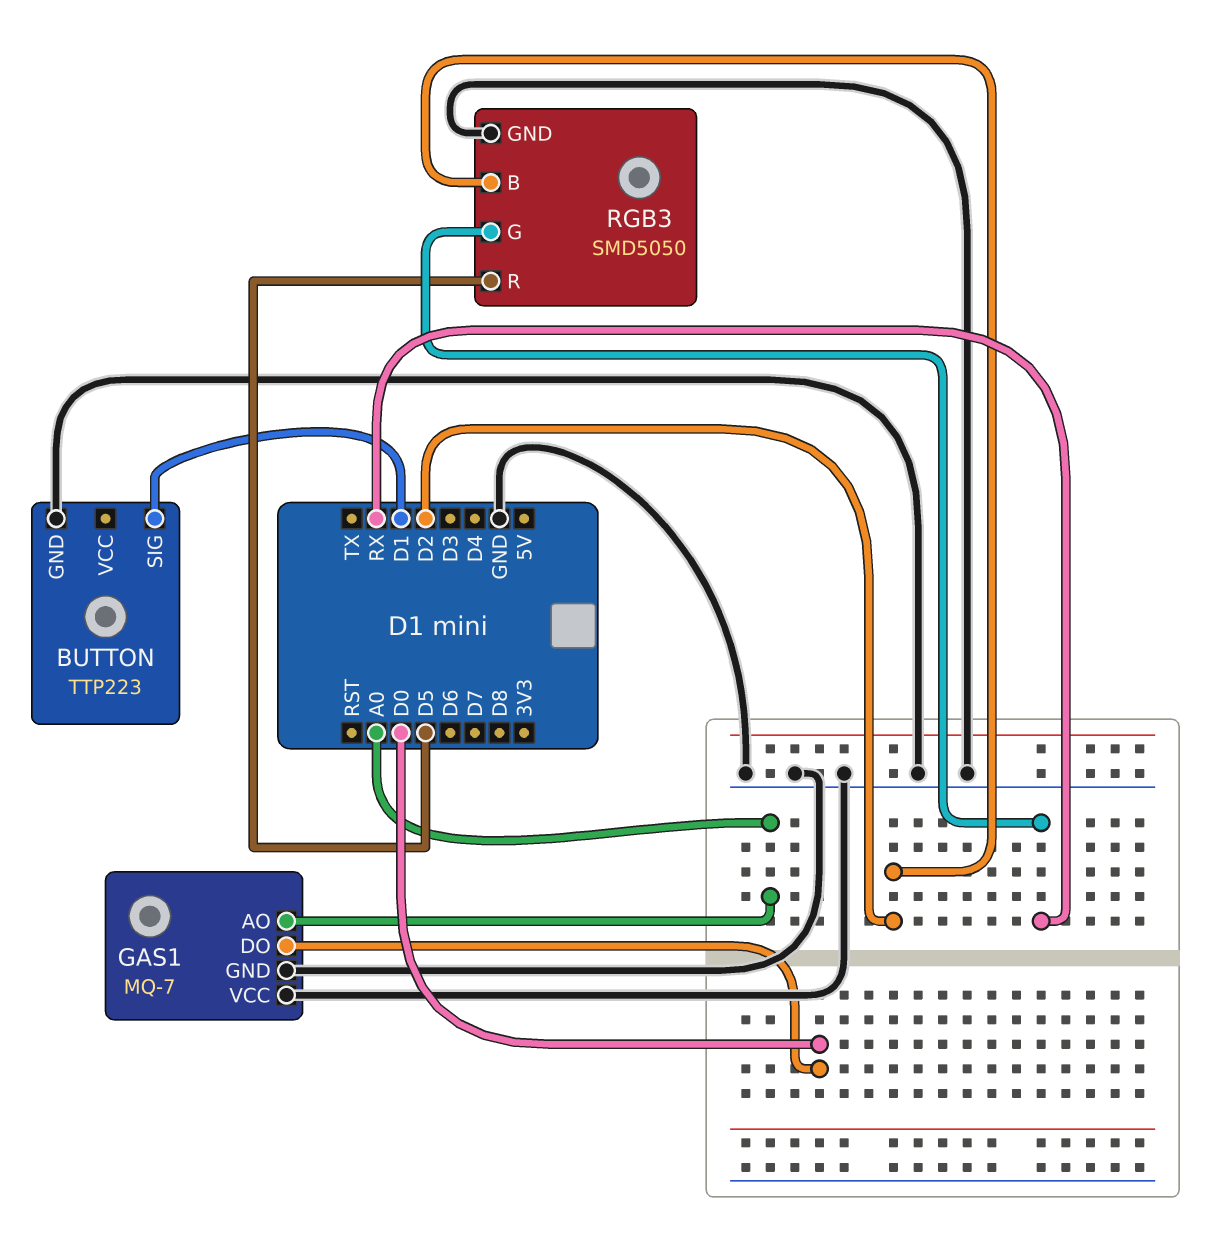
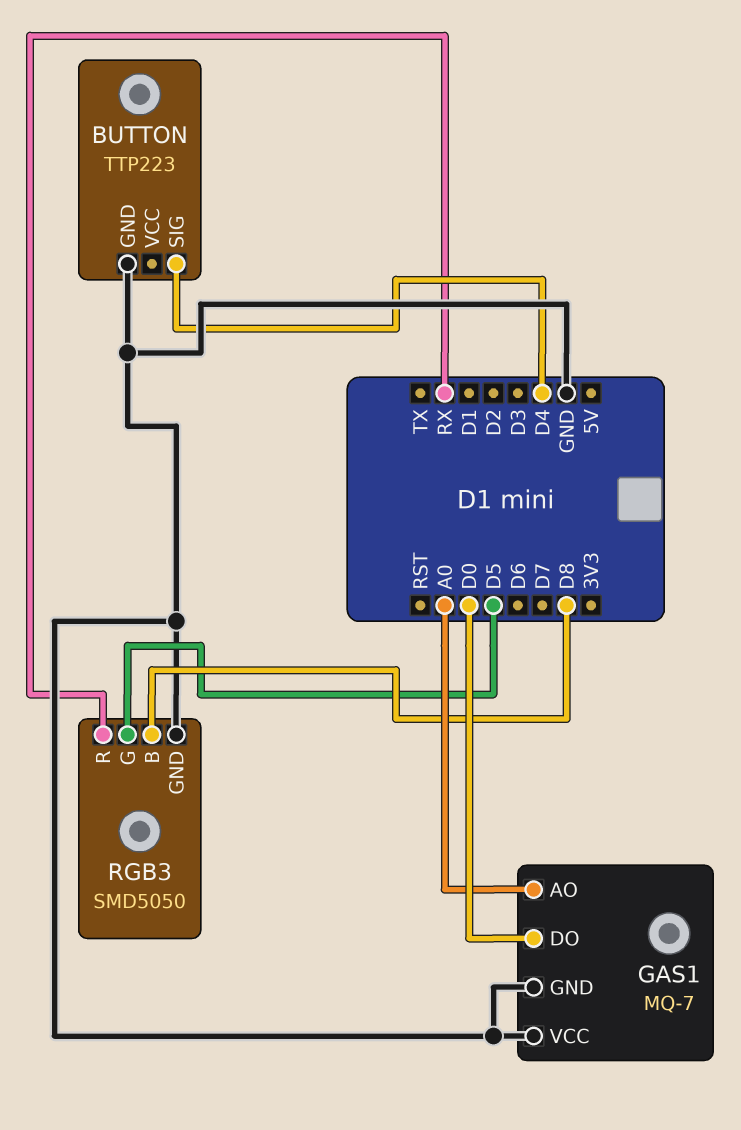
BUTTON pin SIG: D1 -> D4
RGB3 pin B: D2 -> D8
RGB3 pin G: RX -> D5
RGB3 pin R: D5 -> RX

